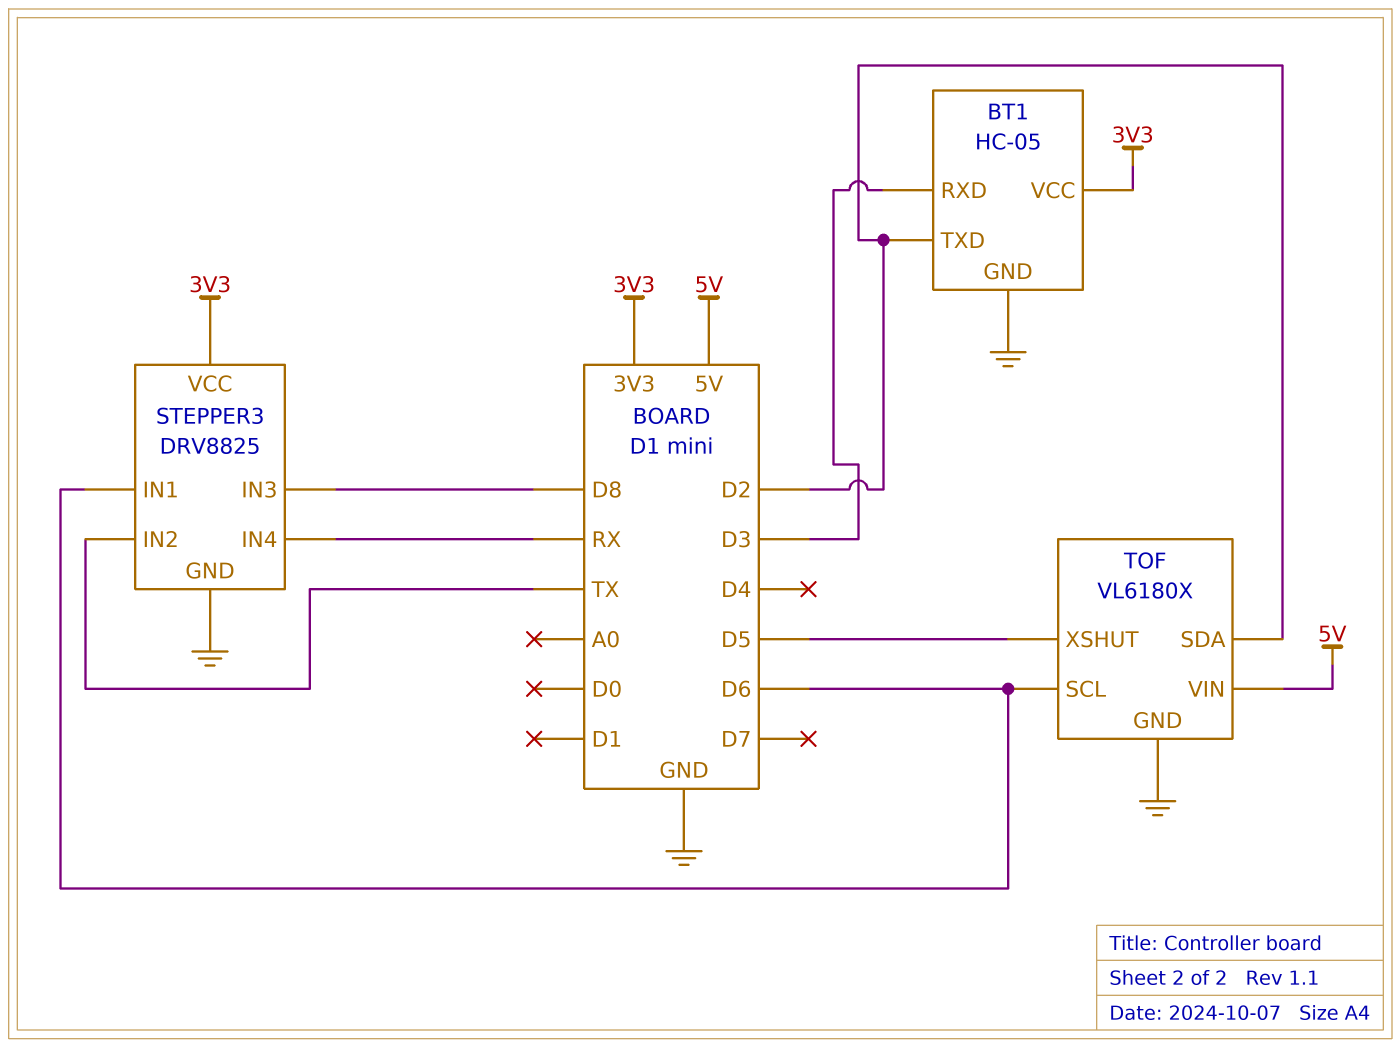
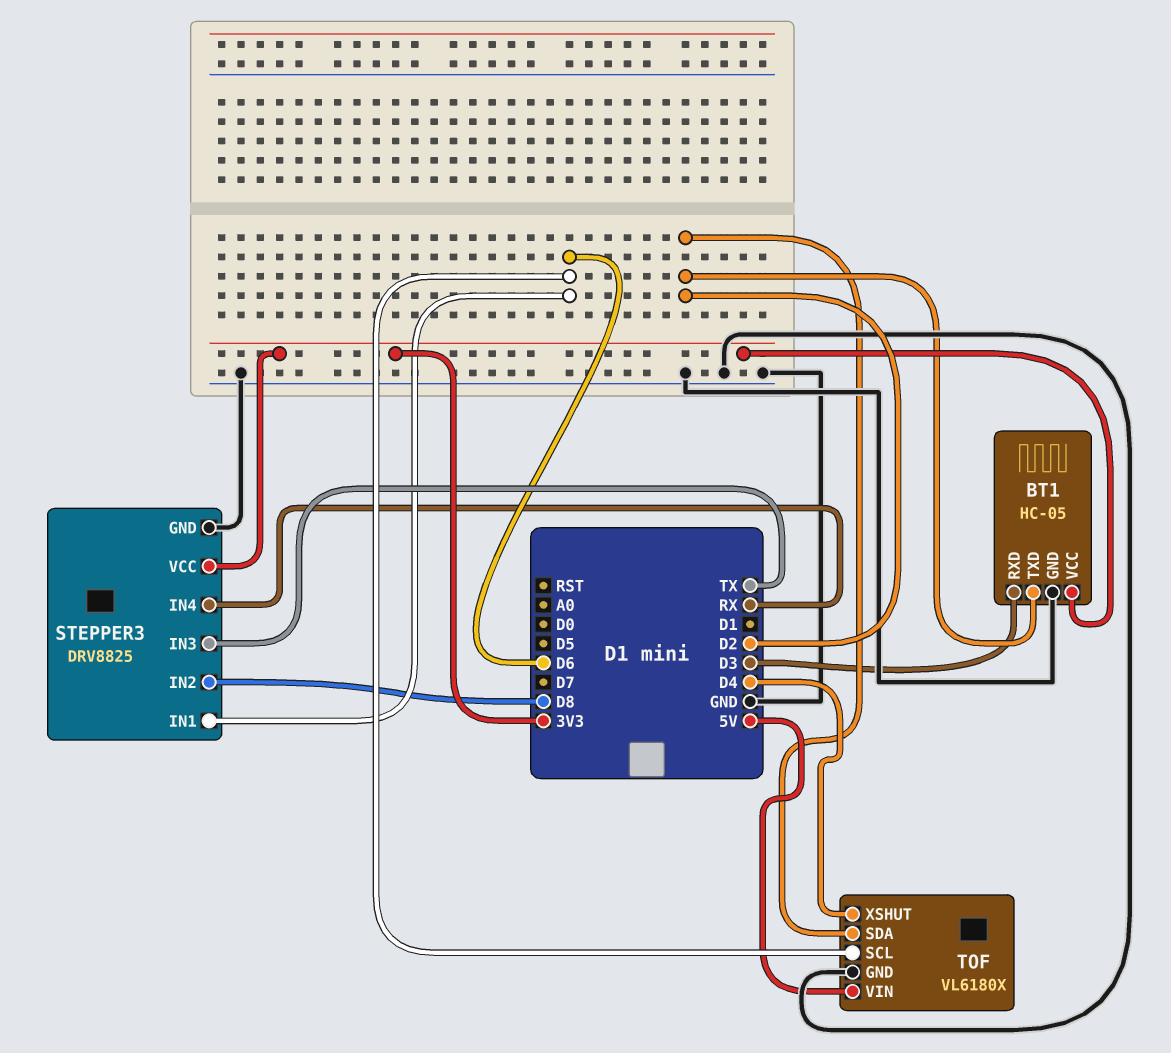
STEPPER3 pin IN2: TX -> D8
STEPPER3 pin IN3: D8 -> TX
TOF pin XSHUT: D5 -> D4

